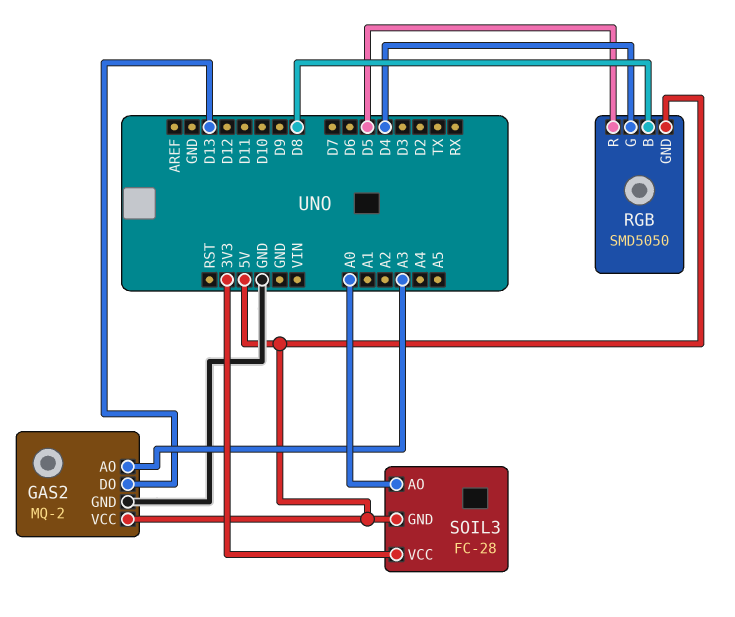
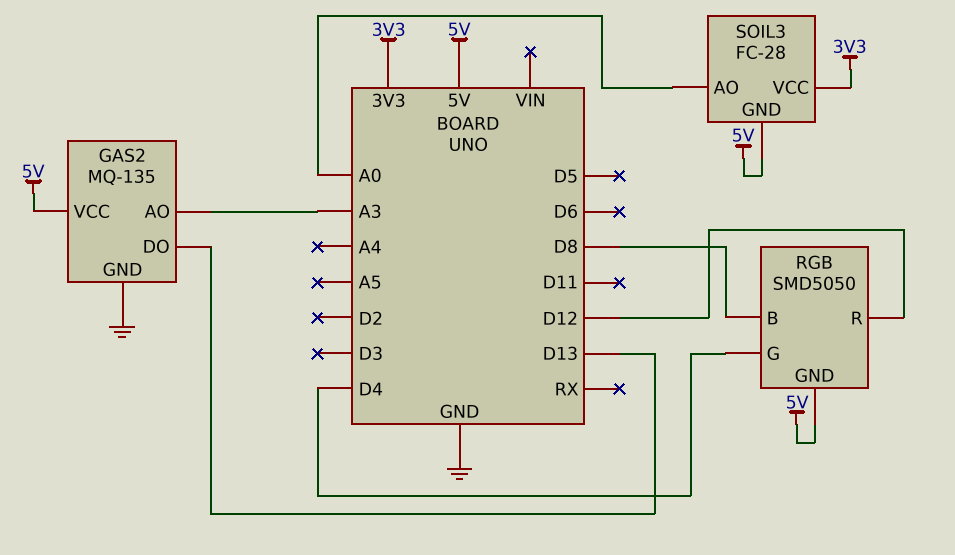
GAS2: MQ-2 -> MQ-135
RGB pin R: D5 -> D12

